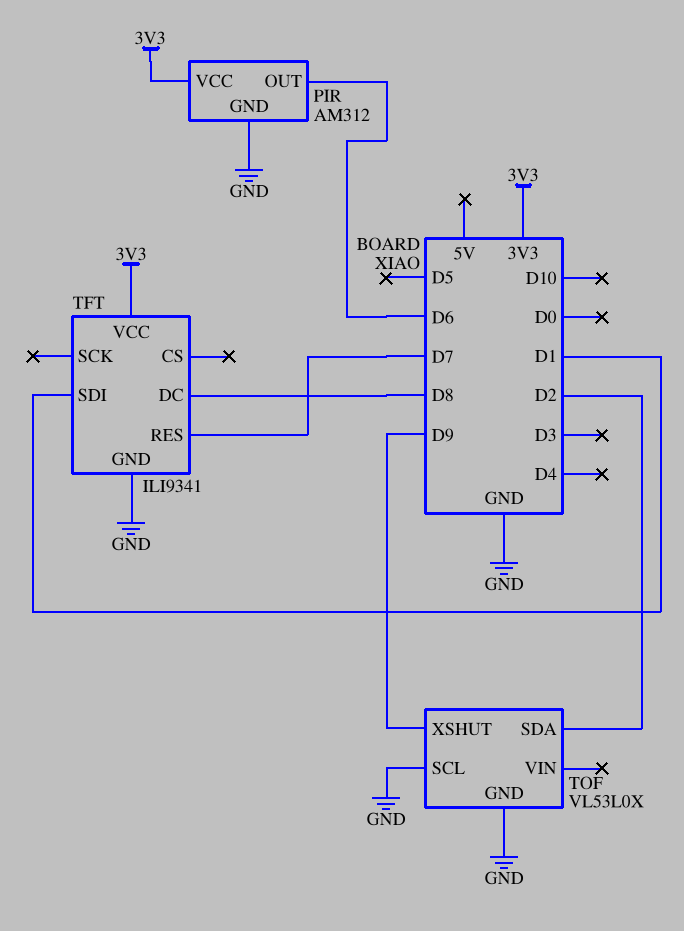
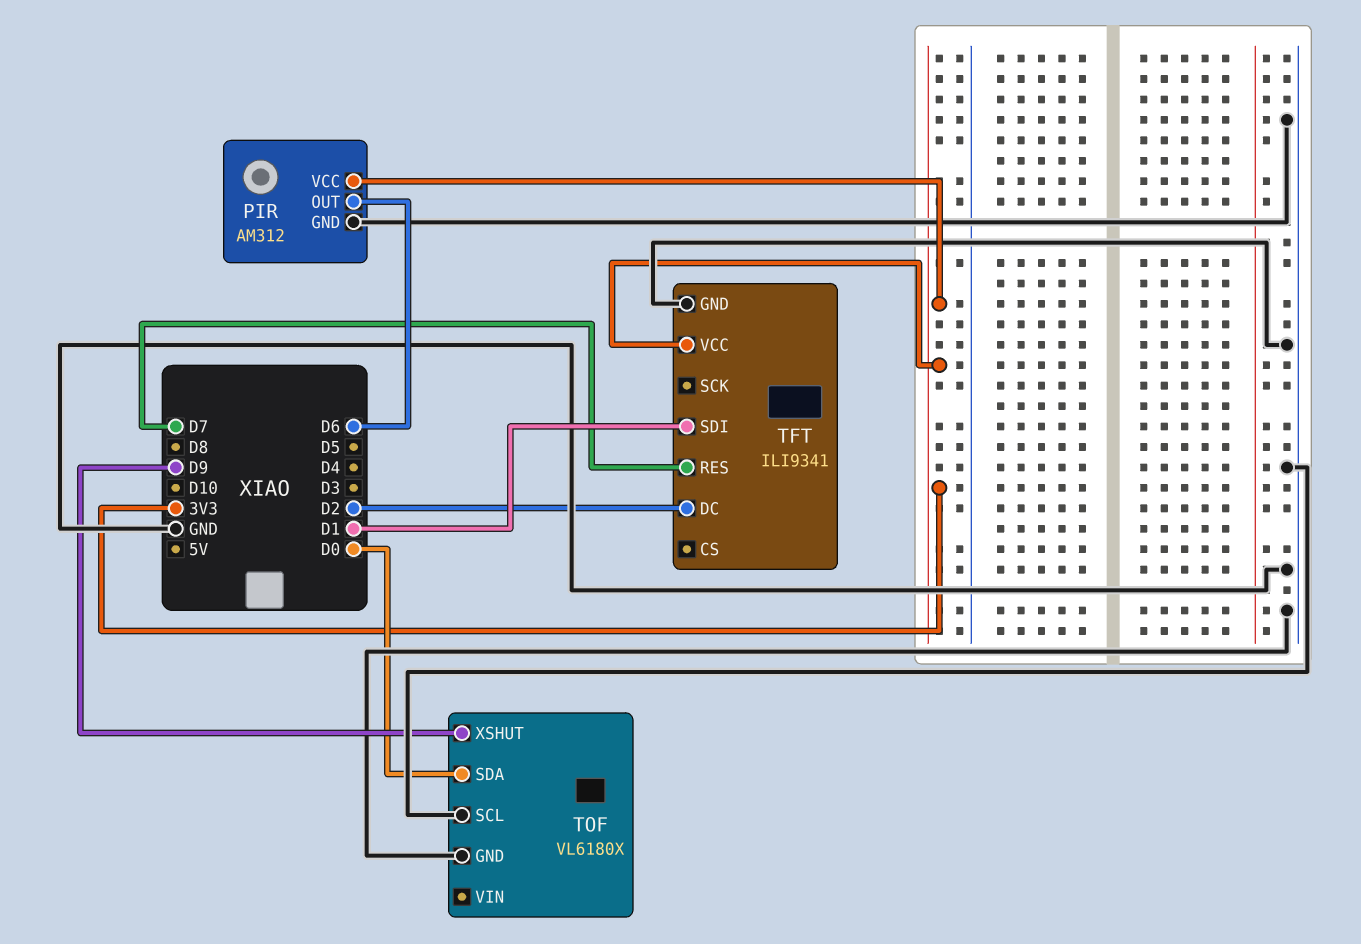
TFT pin DC: D8 -> D2
TOF: VL53L0X -> VL6180X
TOF pin SDA: D2 -> D0

